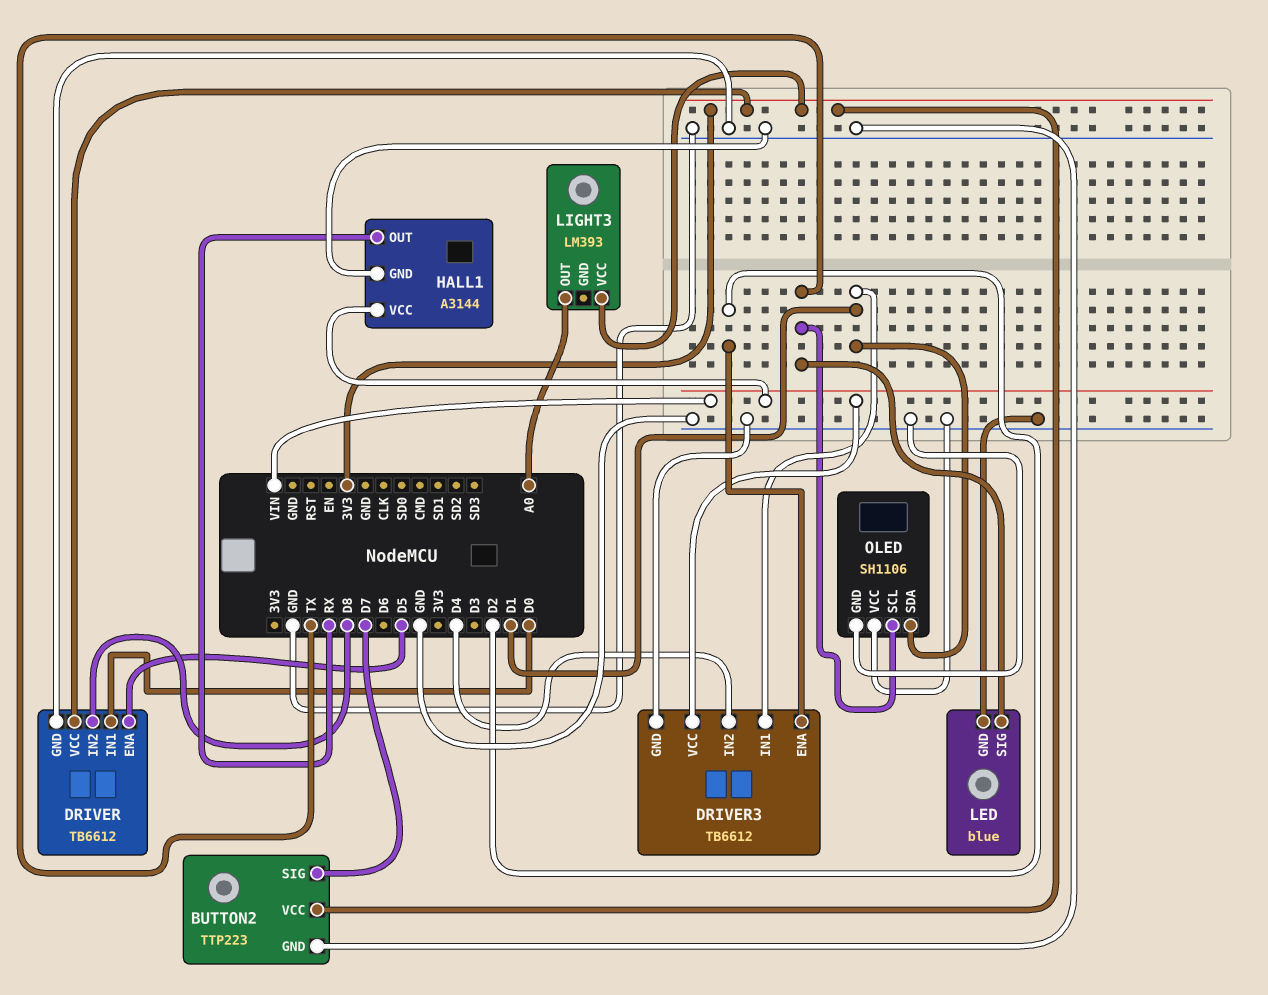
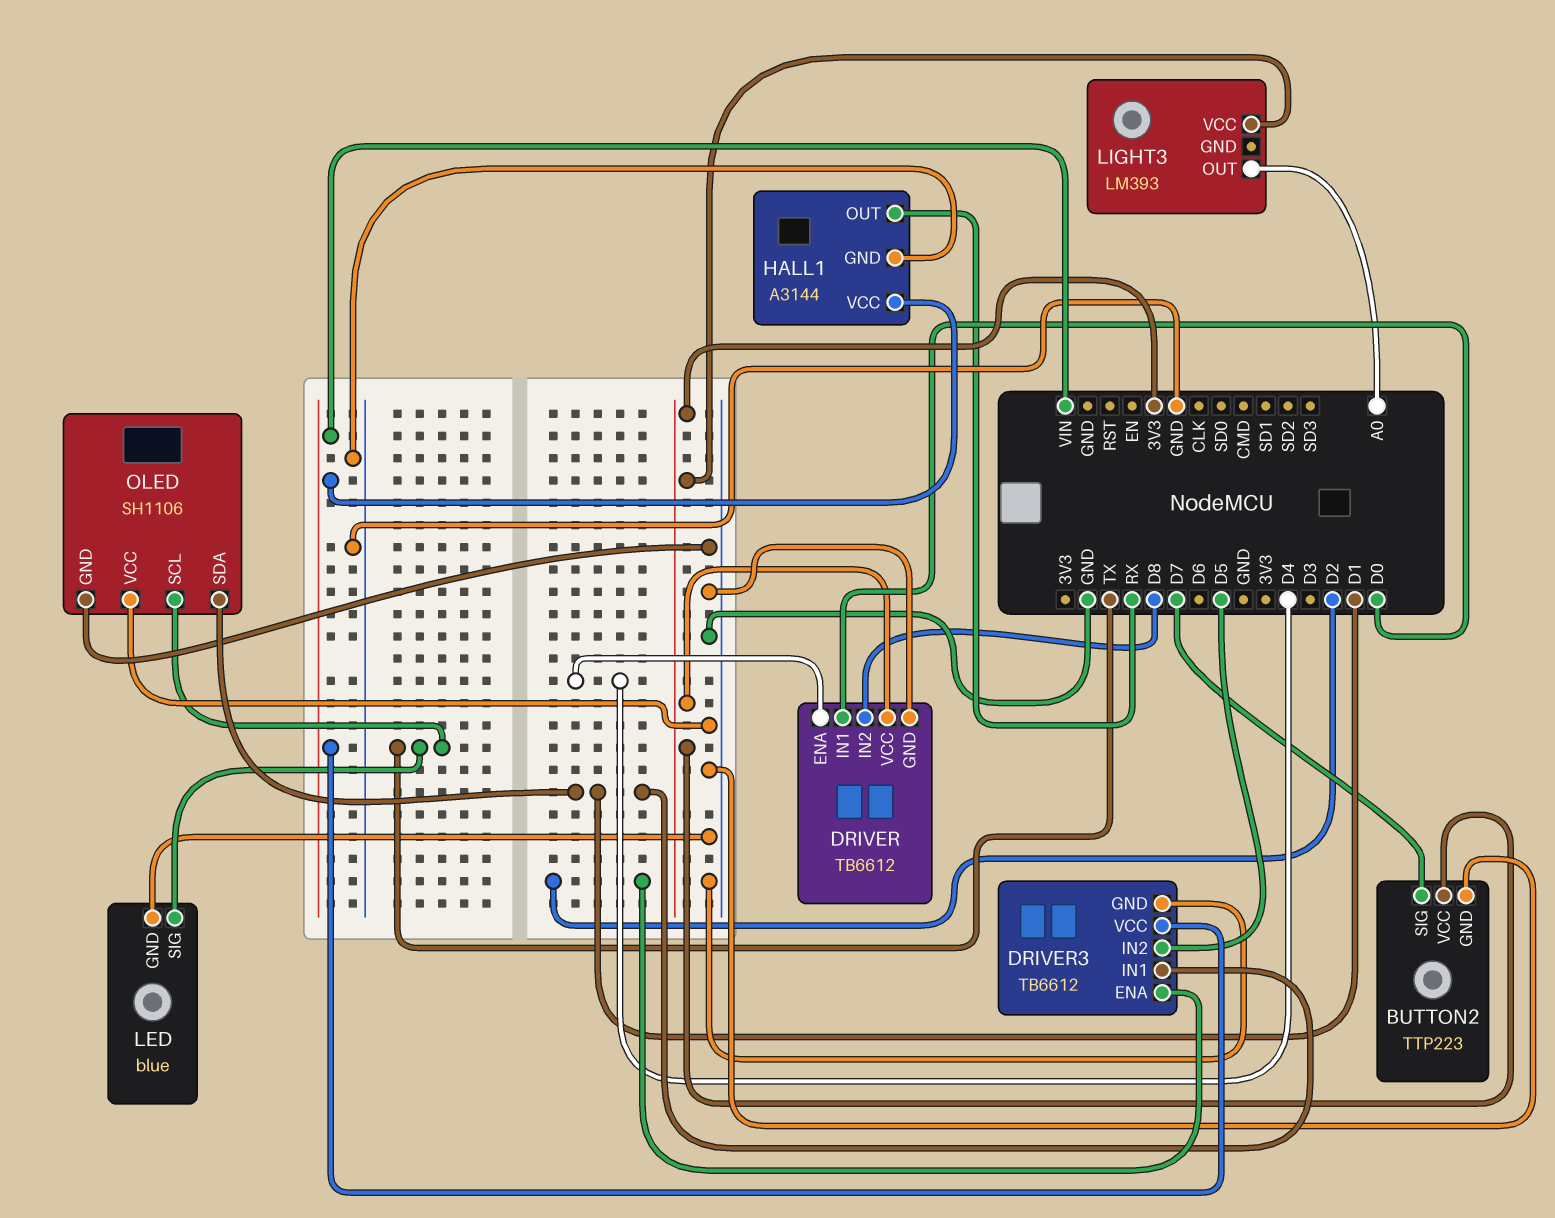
DRIVER pin ENA: D5 -> D4
DRIVER3 pin IN2: D4 -> D5

